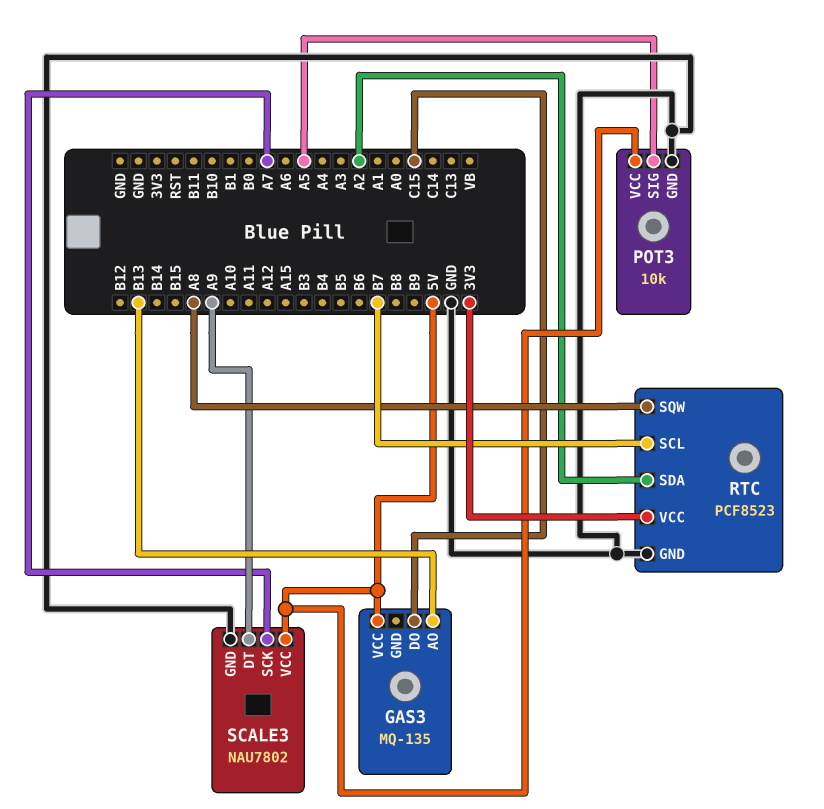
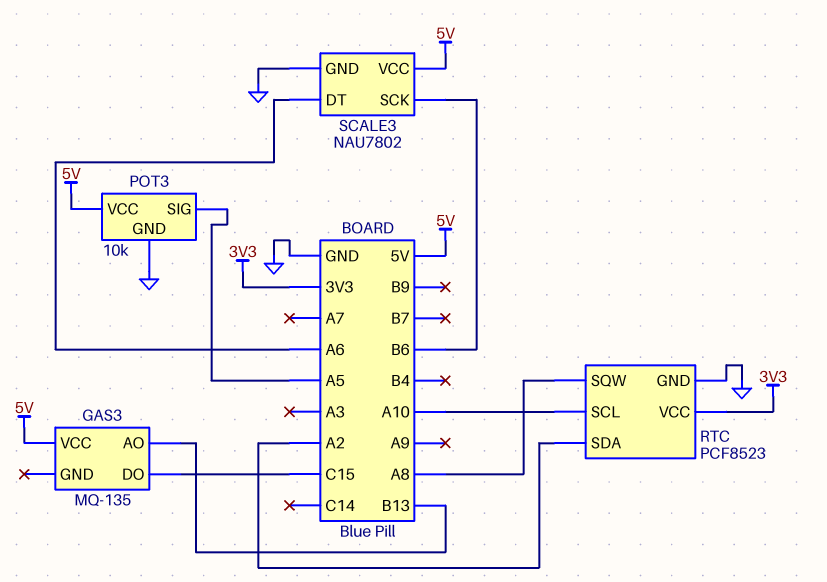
RTC pin SCL: B7 -> A10
SCALE3 pin DT: A9 -> A6
SCALE3 pin SCK: A7 -> B6

